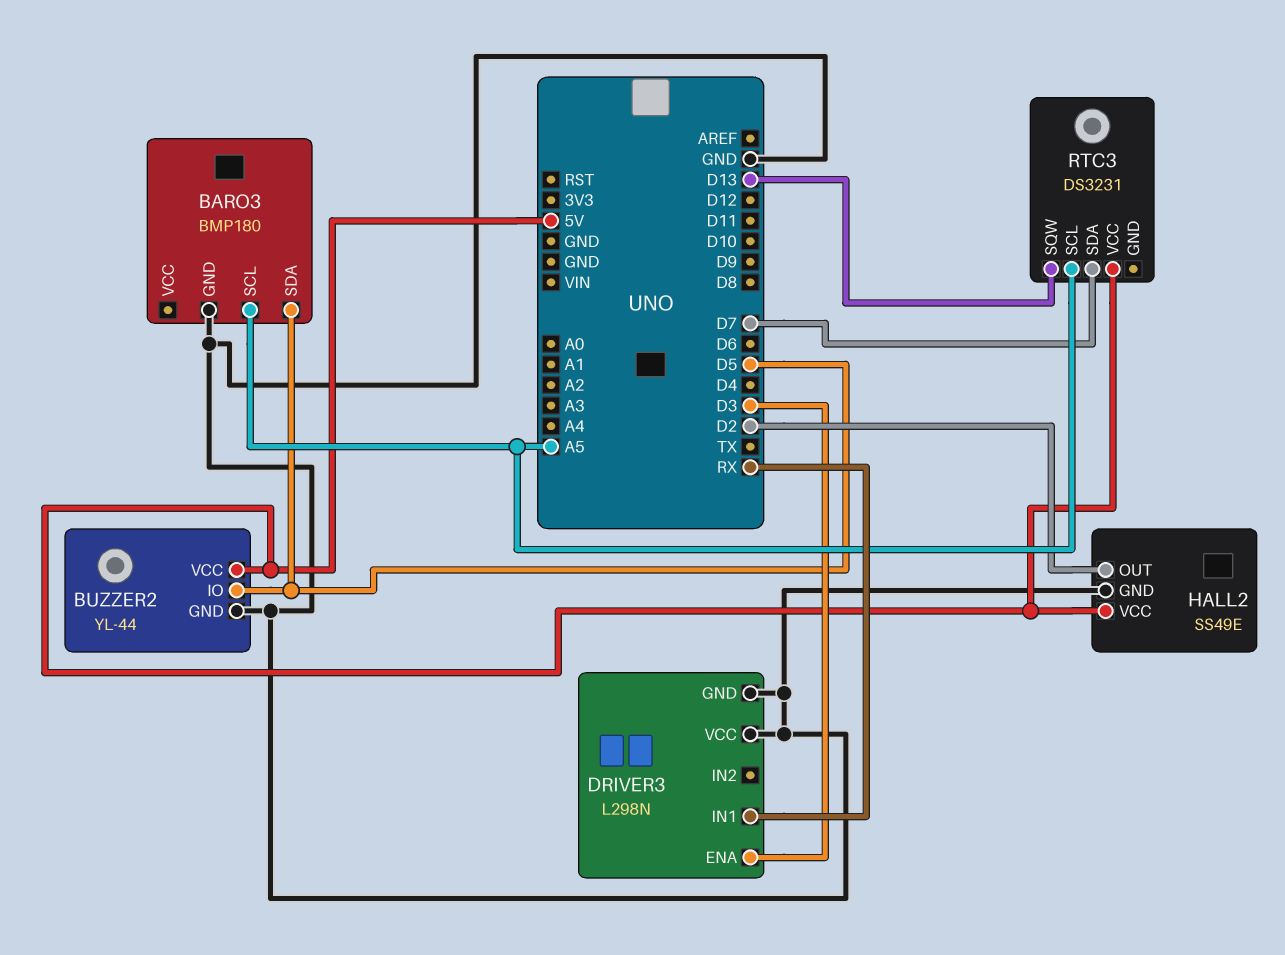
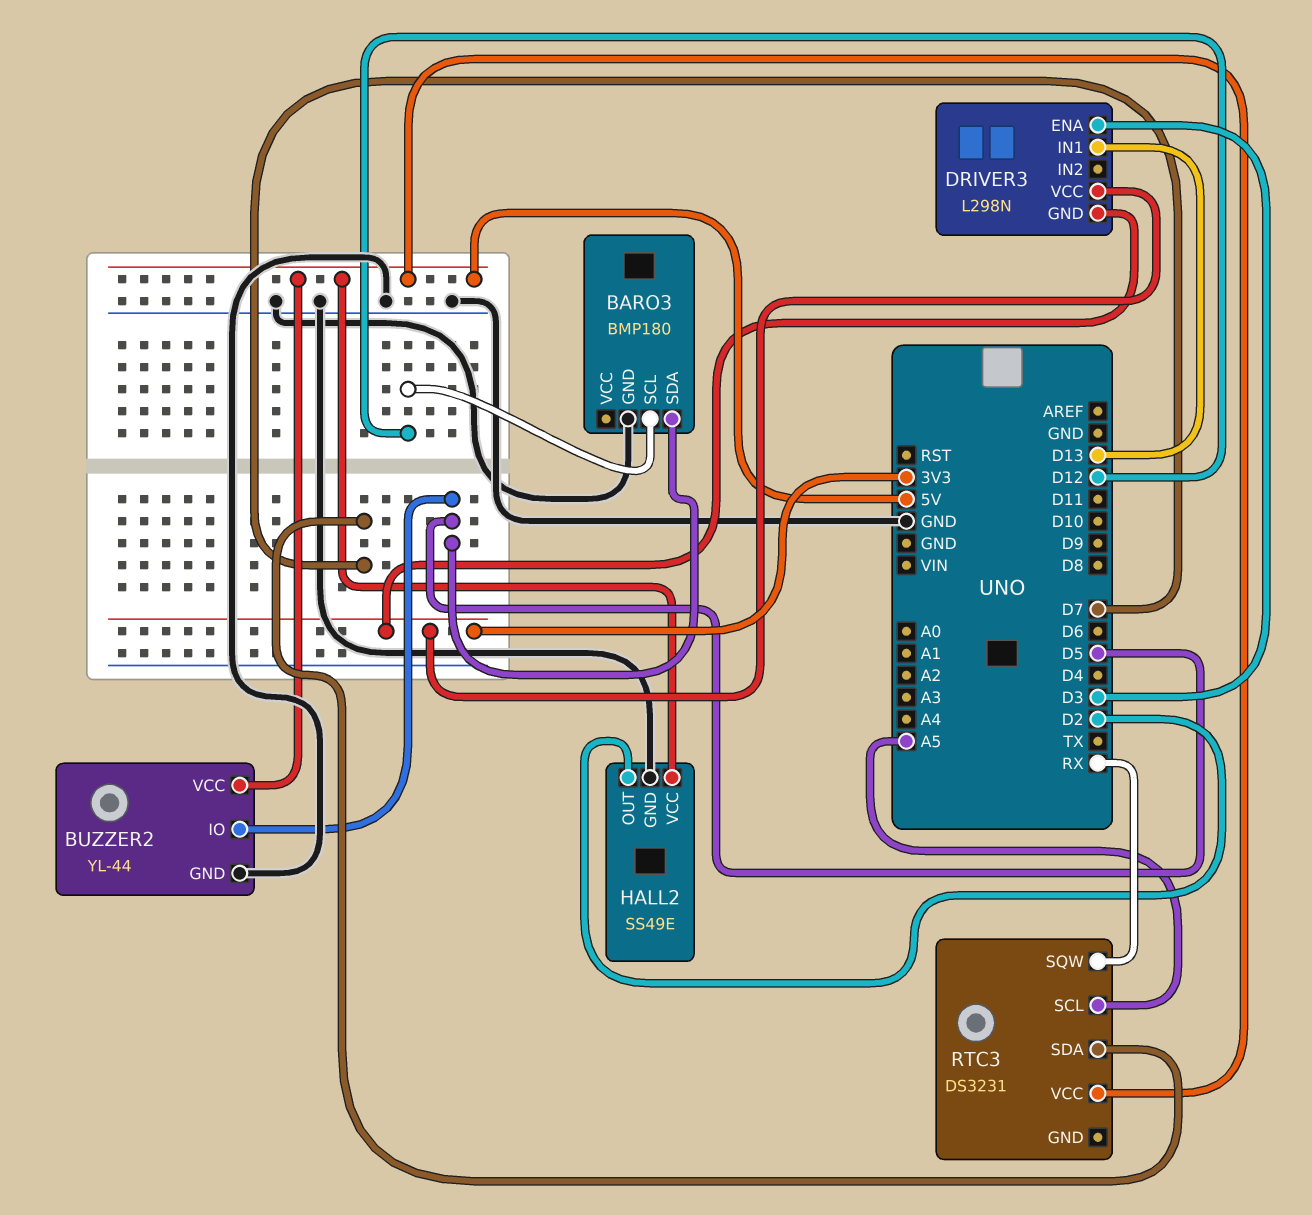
BARO3 pin SCL: A5 -> D12
DRIVER3 pin GND: GND -> 3V3
DRIVER3 pin IN1: RX -> D13
DRIVER3 pin VCC: GND -> 3V3
RTC3 pin SQW: D13 -> RX

